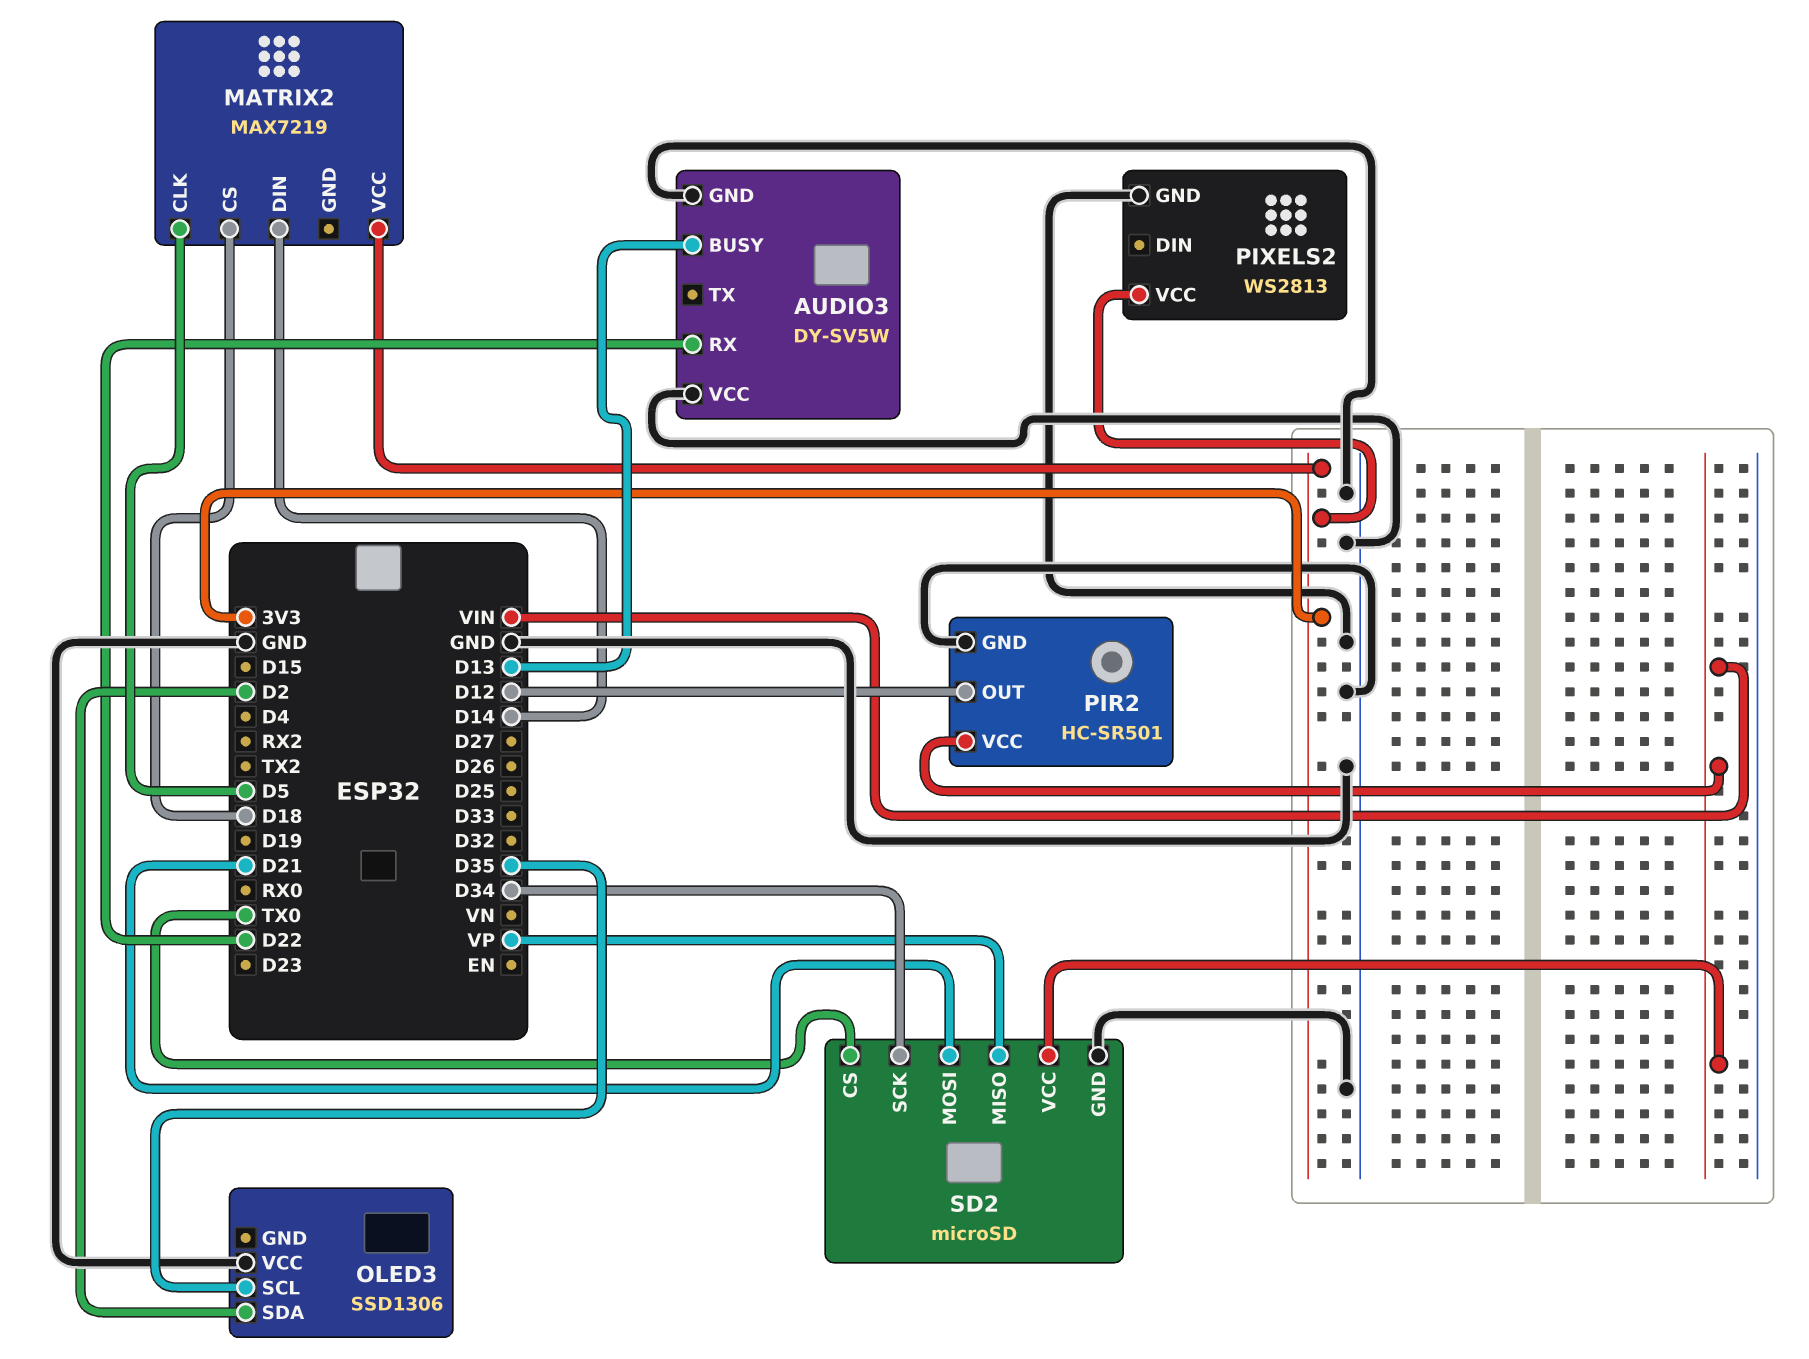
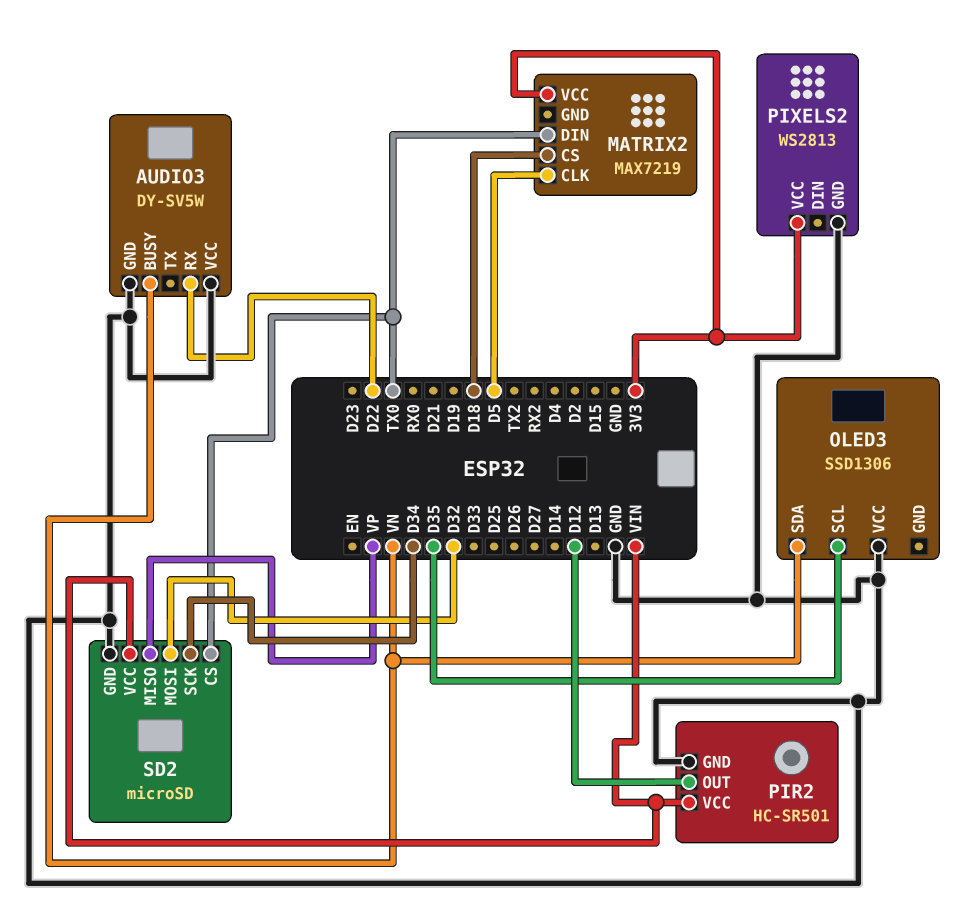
AUDIO3 pin BUSY: D13 -> VN
MATRIX2 pin DIN: D14 -> TX0
OLED3 pin SDA: D2 -> VN
SD2 pin MOSI: D21 -> D32

